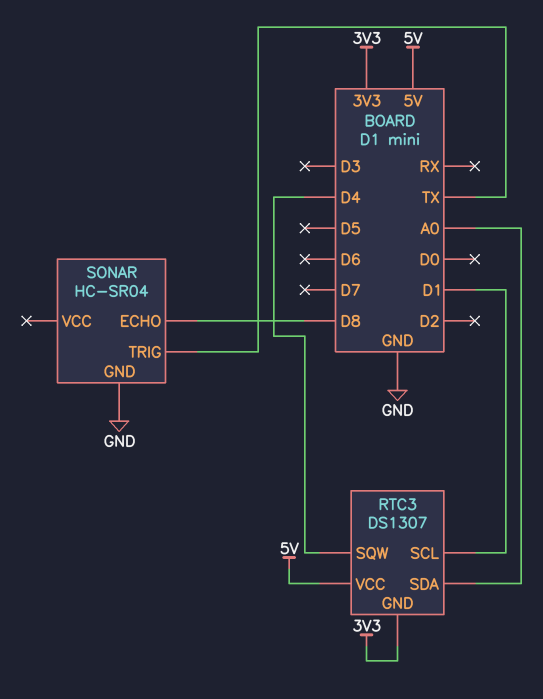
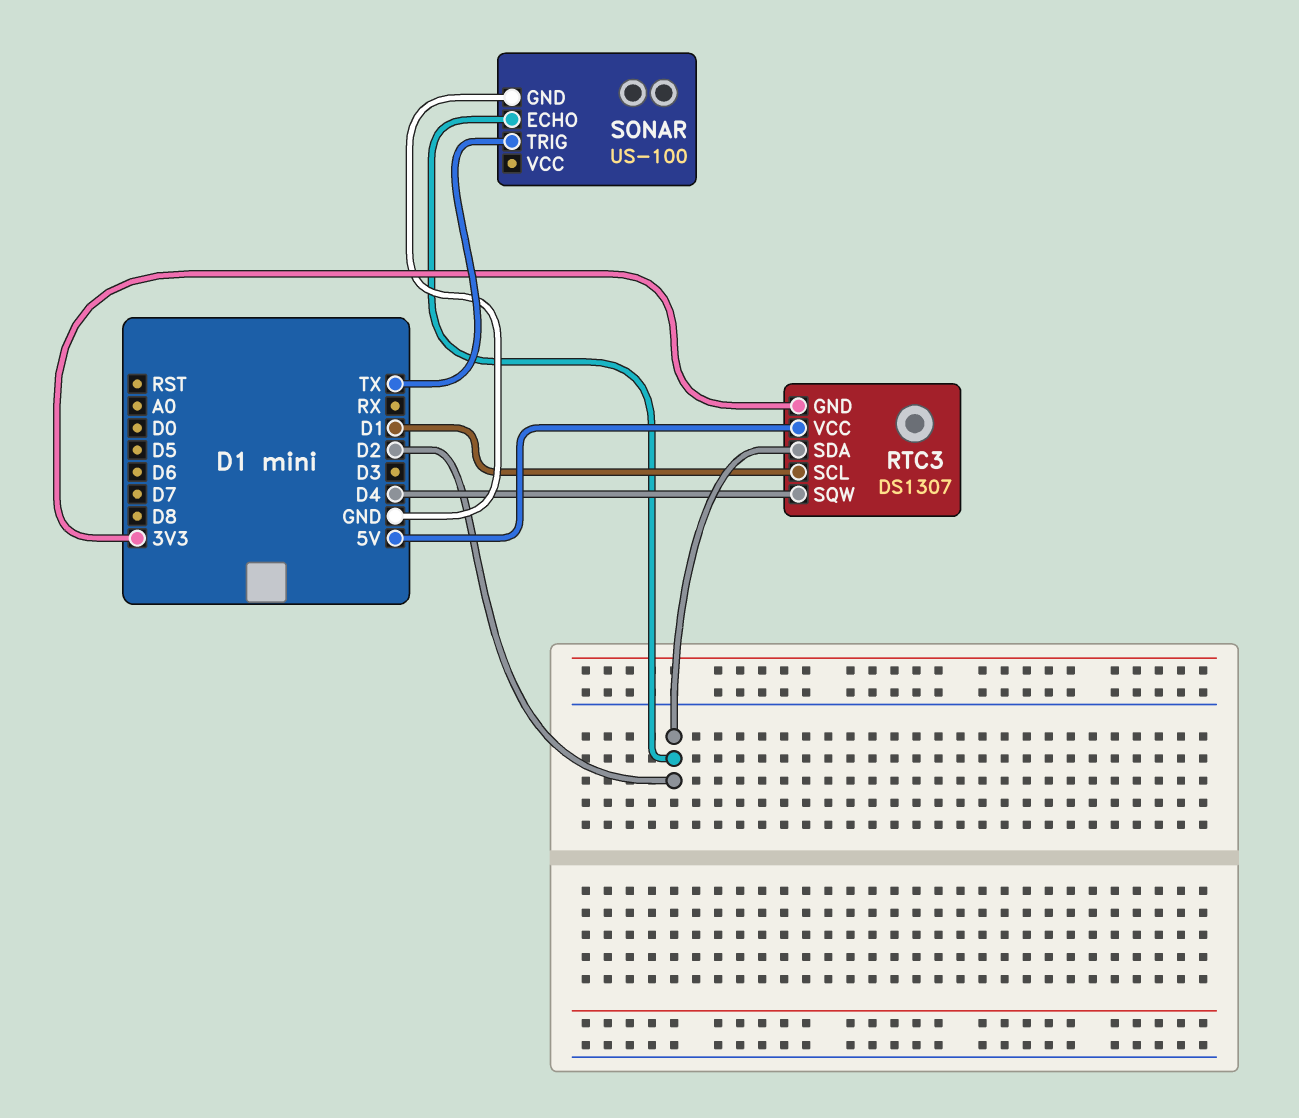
RTC3 pin SDA: A0 -> D2
SONAR: HC-SR04 -> US-100
SONAR pin ECHO: D8 -> D2

